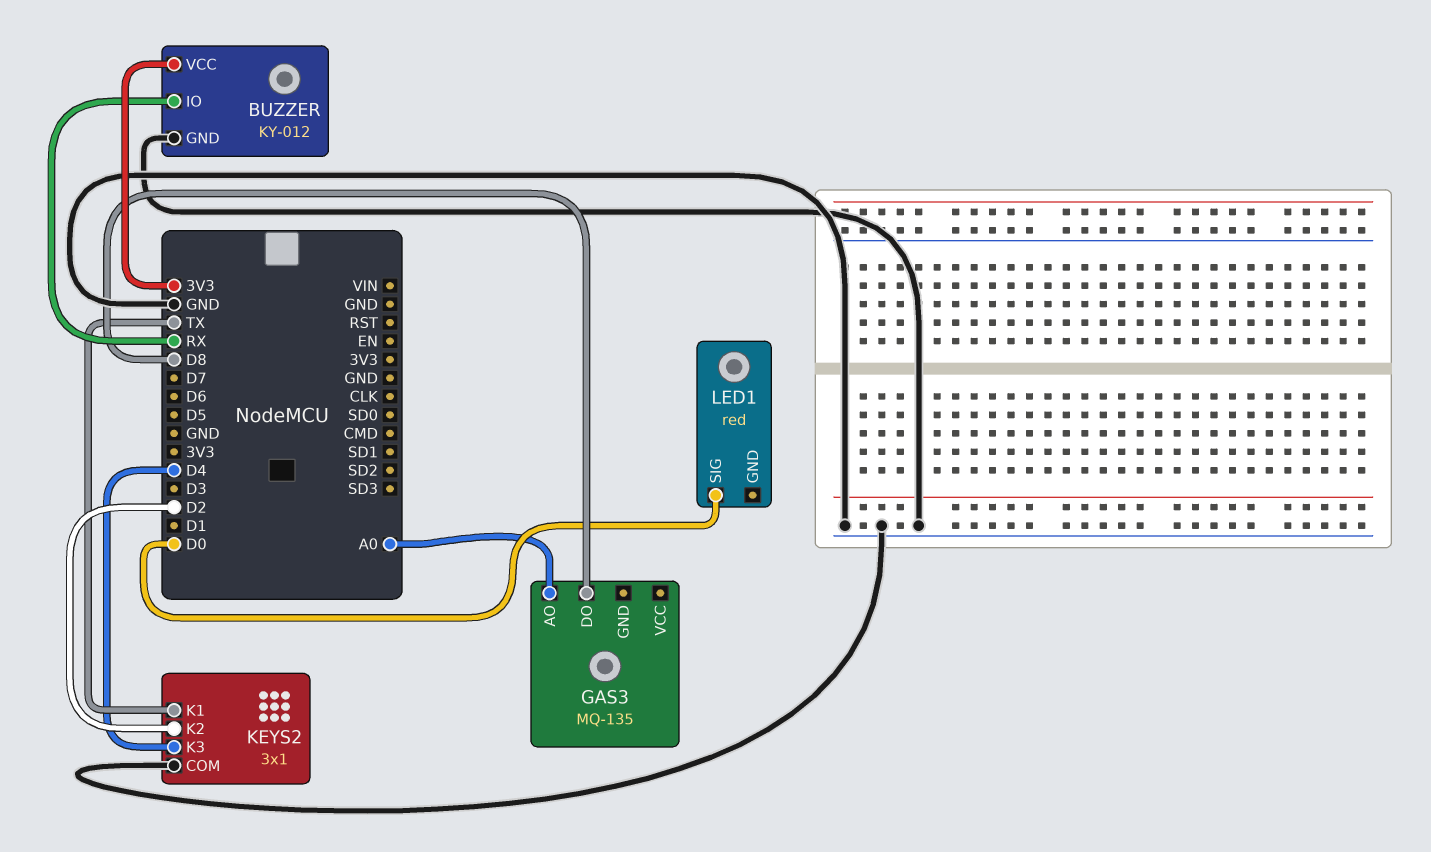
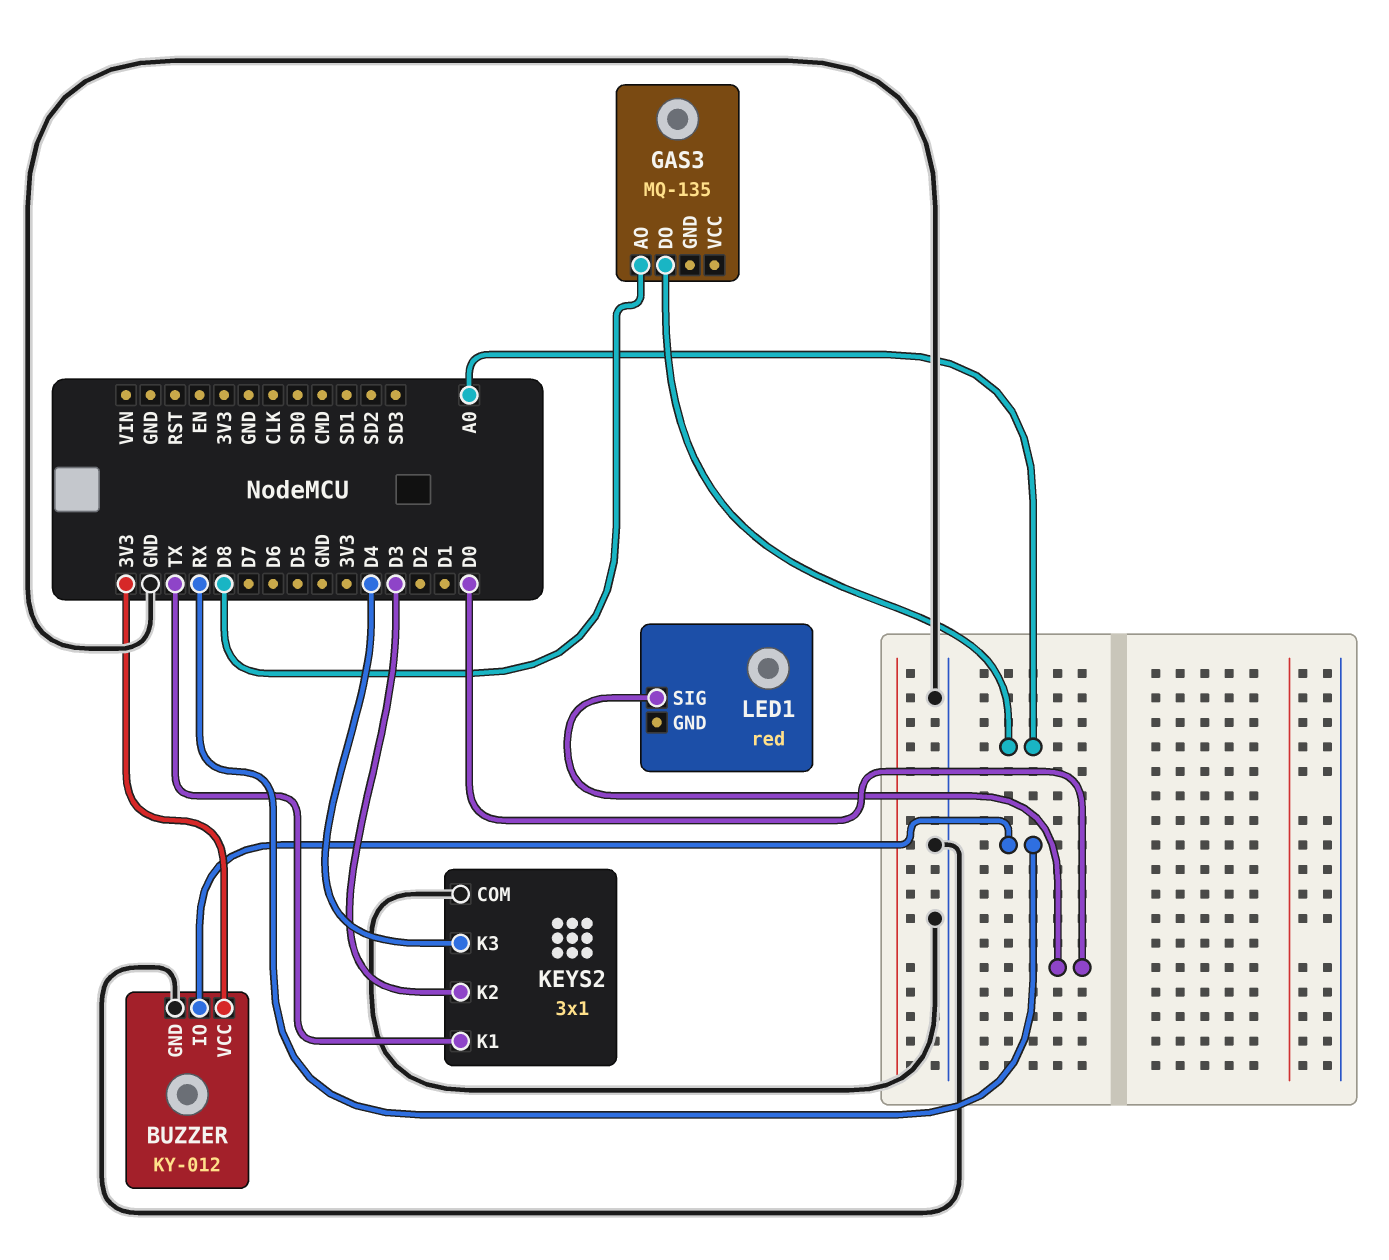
GAS3 pin AO: A0 -> D8
GAS3 pin DO: D8 -> A0
KEYS2 pin K2: D2 -> D3

